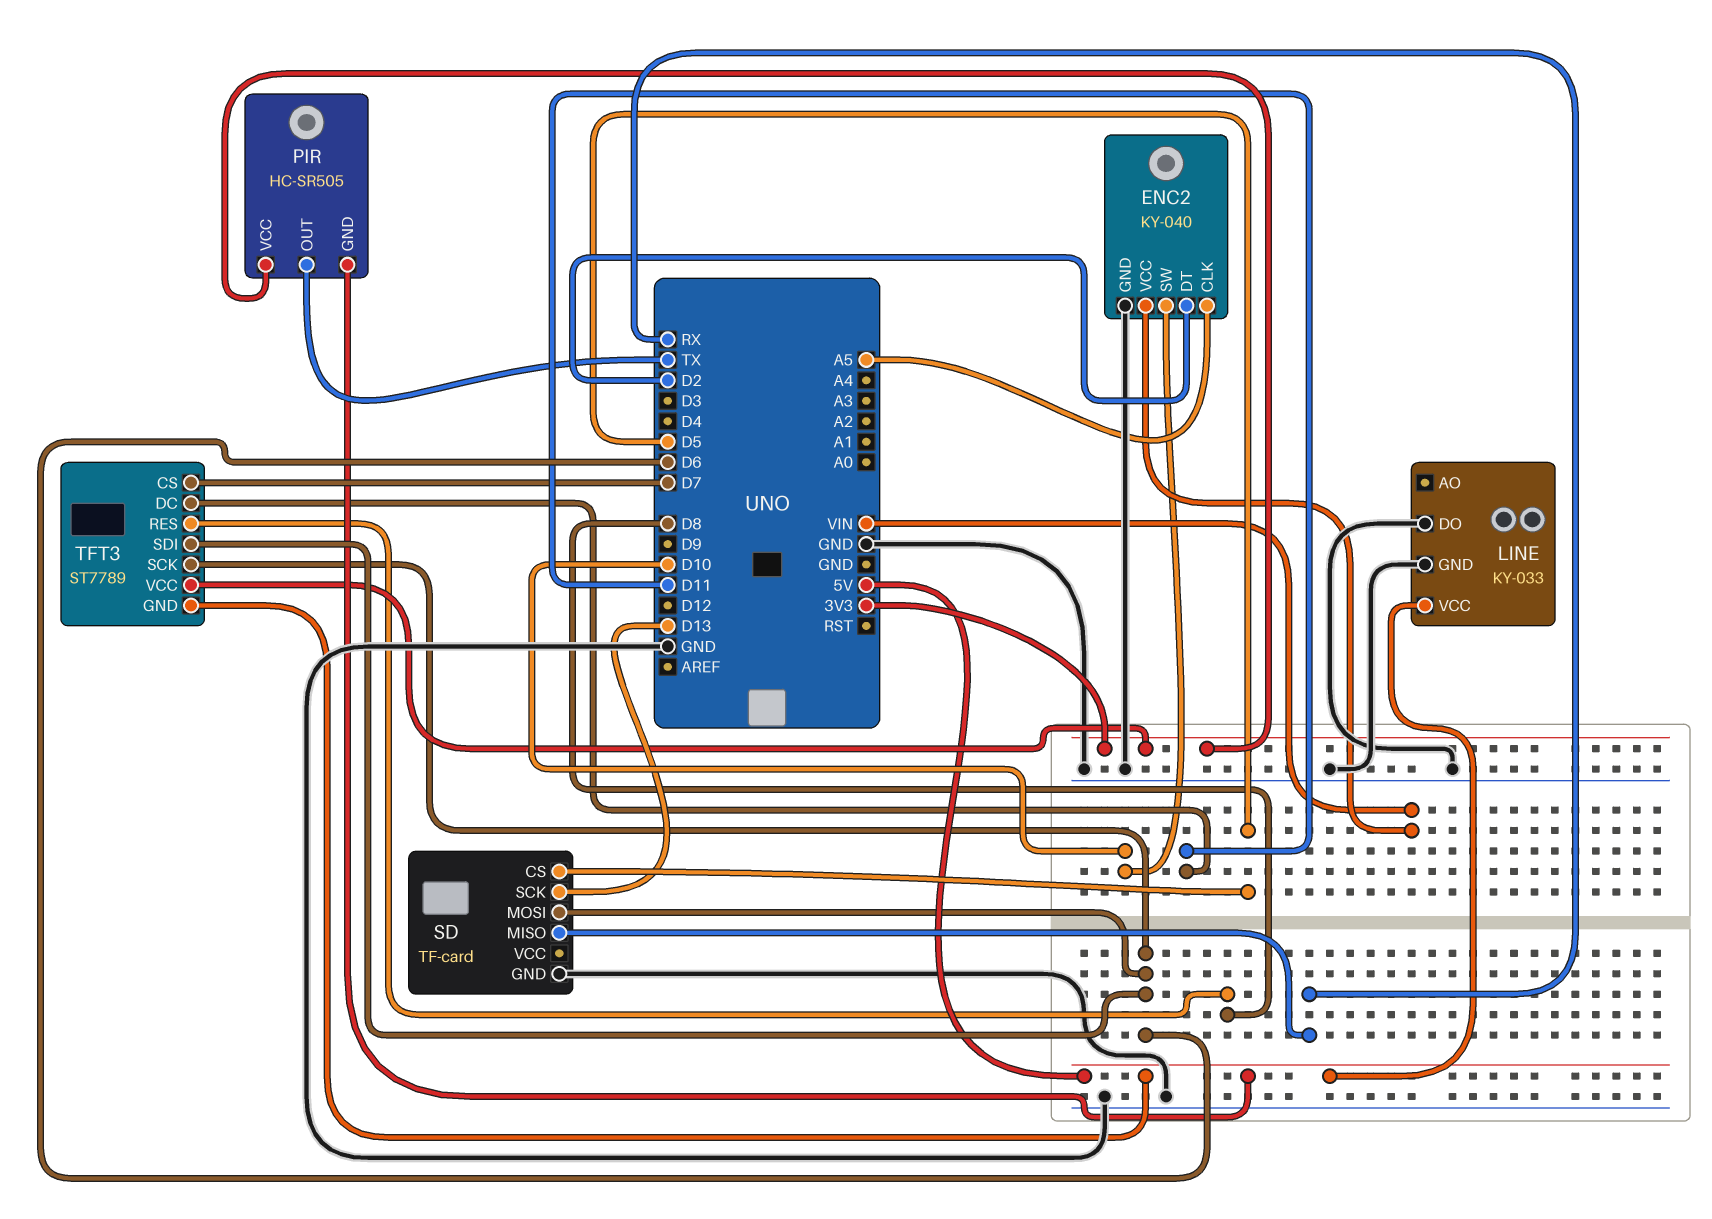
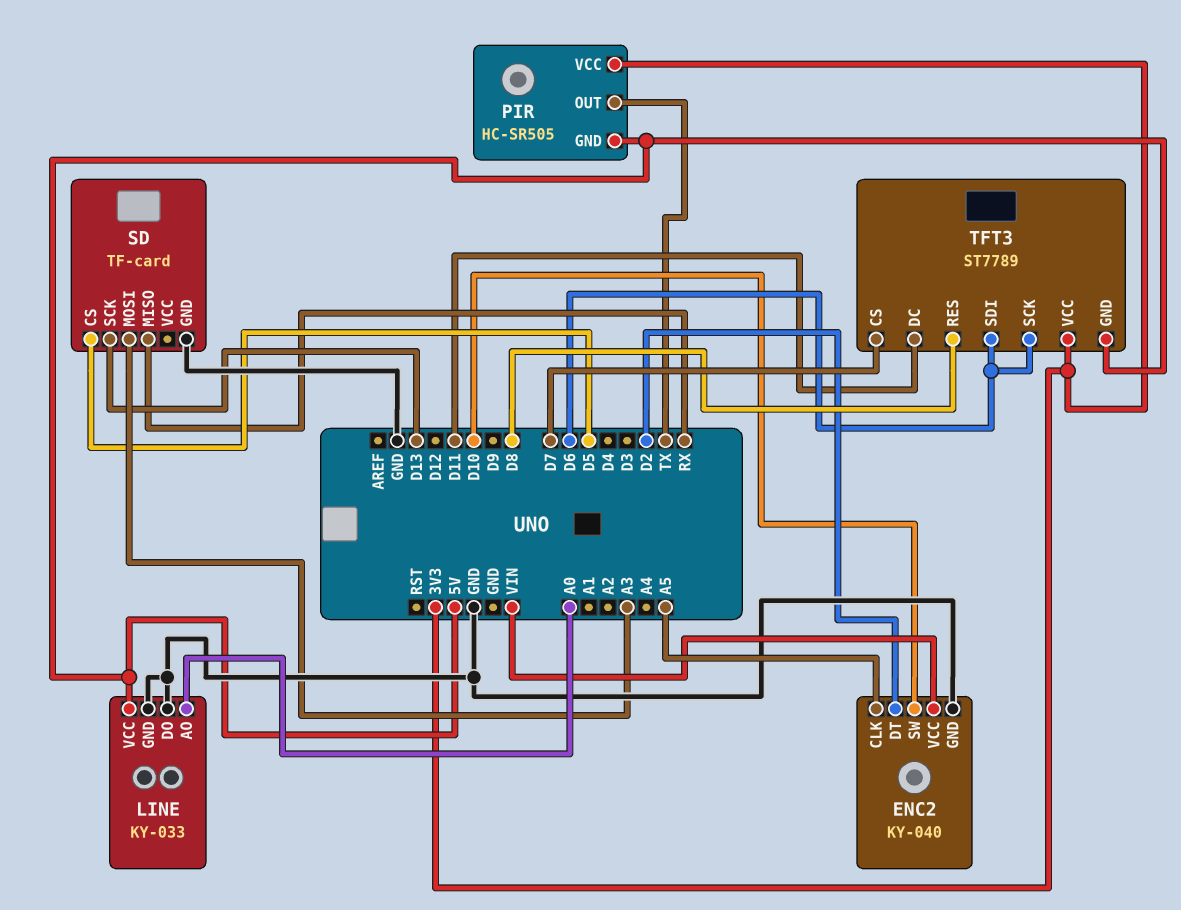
LINE pin AO: none -> A0
SD pin MOSI: D6 -> A3

